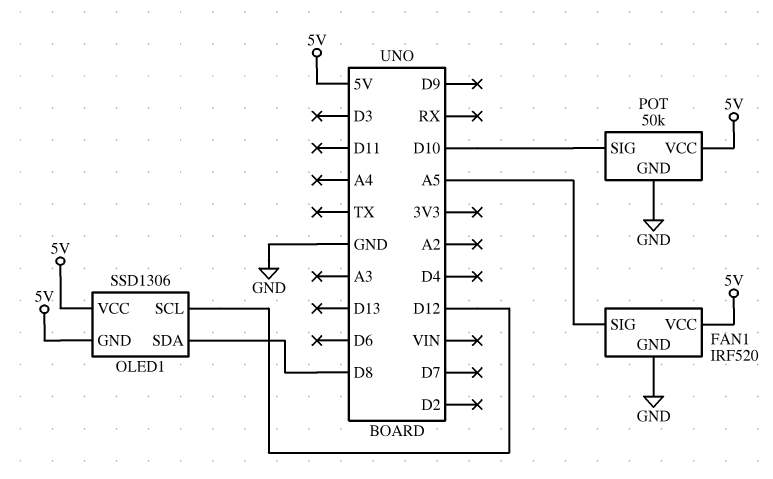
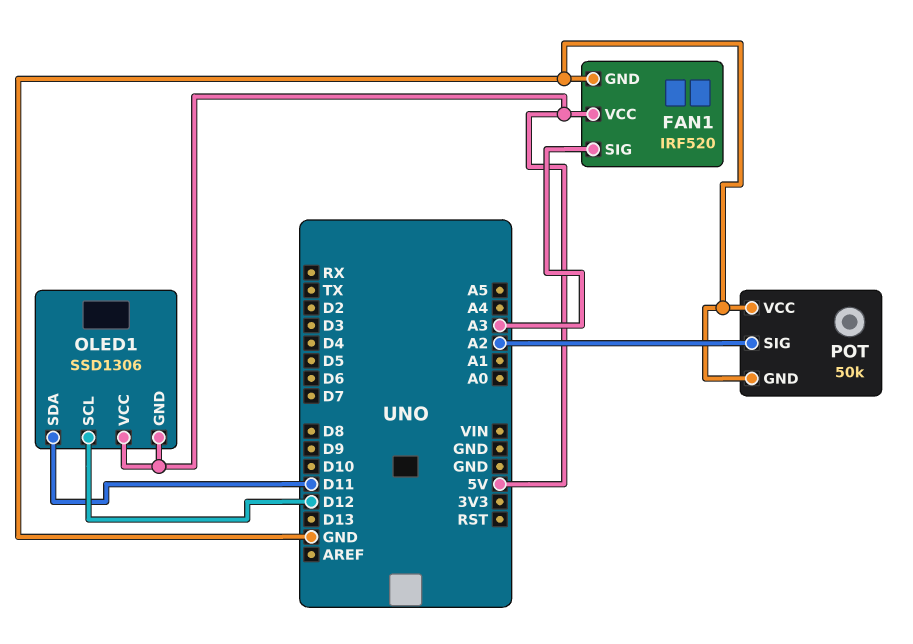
FAN1 pin SIG: A5 -> A3
OLED1 pin SDA: D8 -> D11
POT pin SIG: D10 -> A2
POT pin VCC: 5V -> GND

